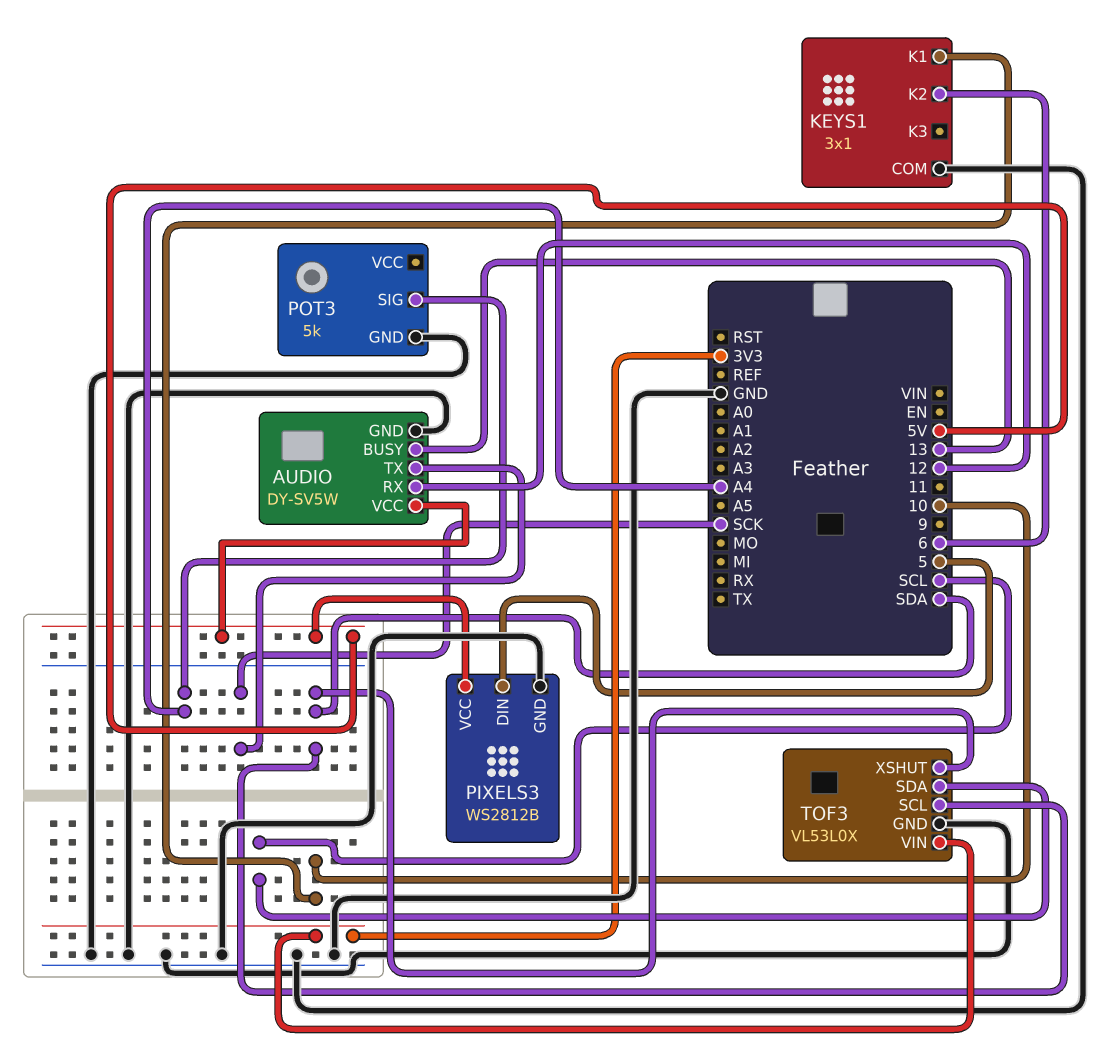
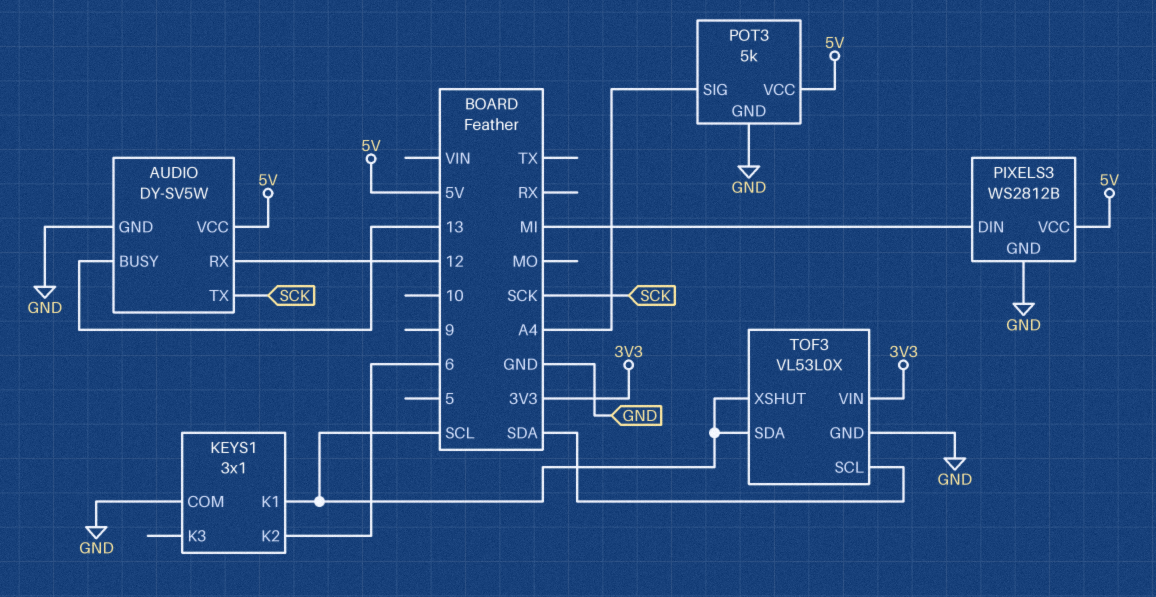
KEYS1 pin K1: 10 -> SCL
PIXELS3 pin DIN: 5 -> MI
POT3 pin VCC: none -> 5V
TOF3 pin XSHUT: SDA -> SCL

